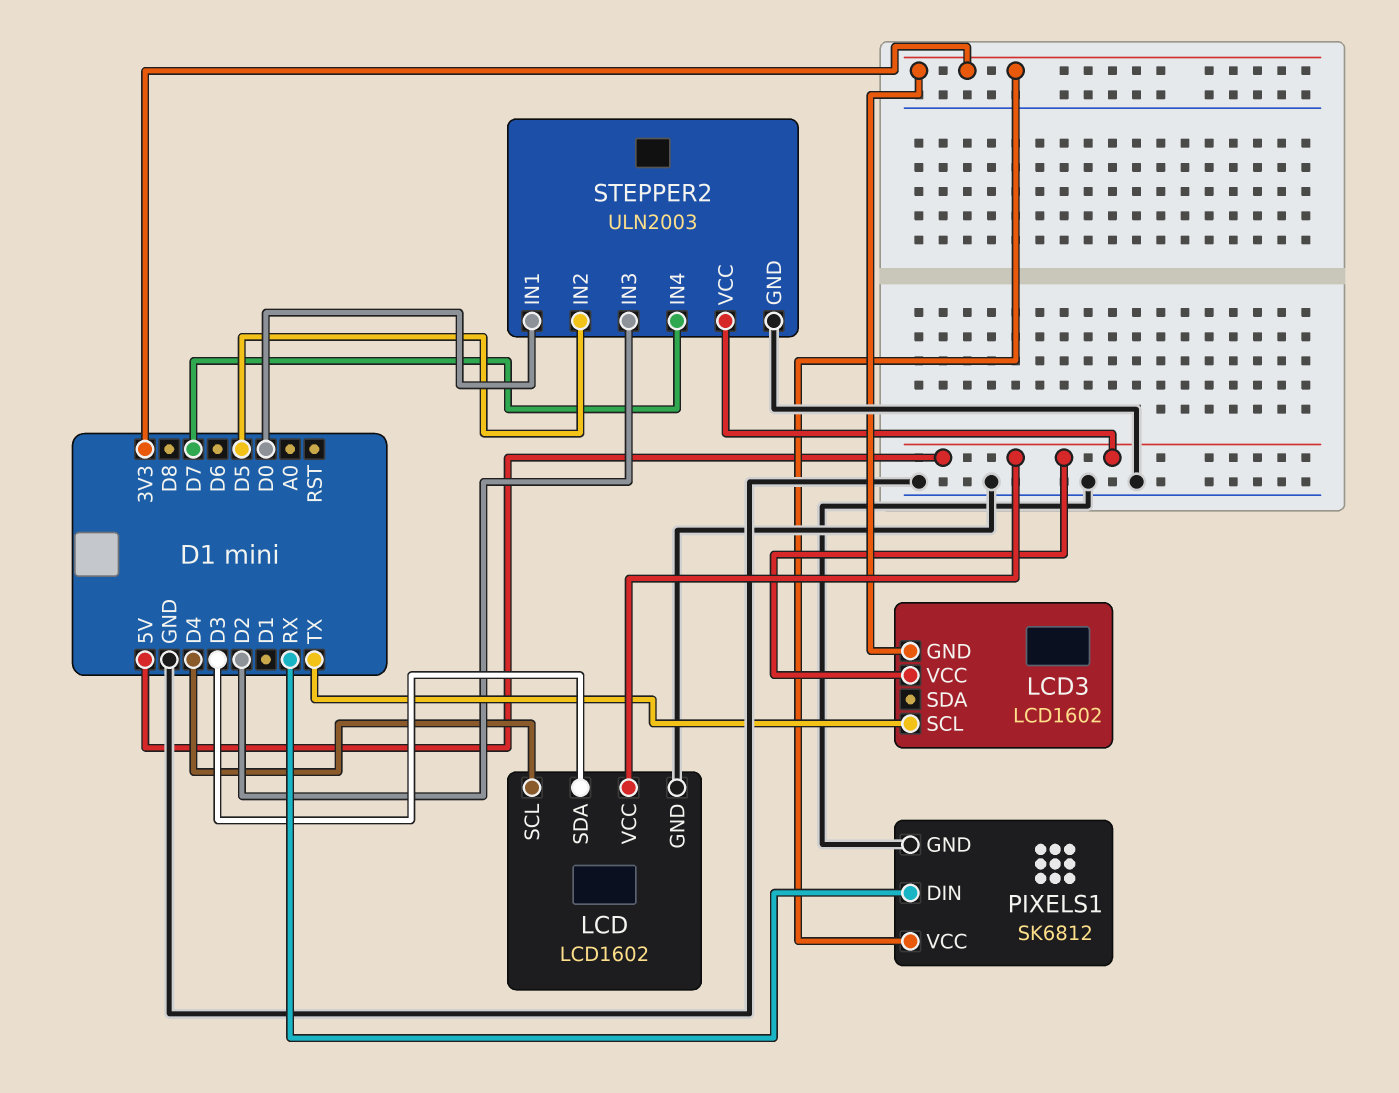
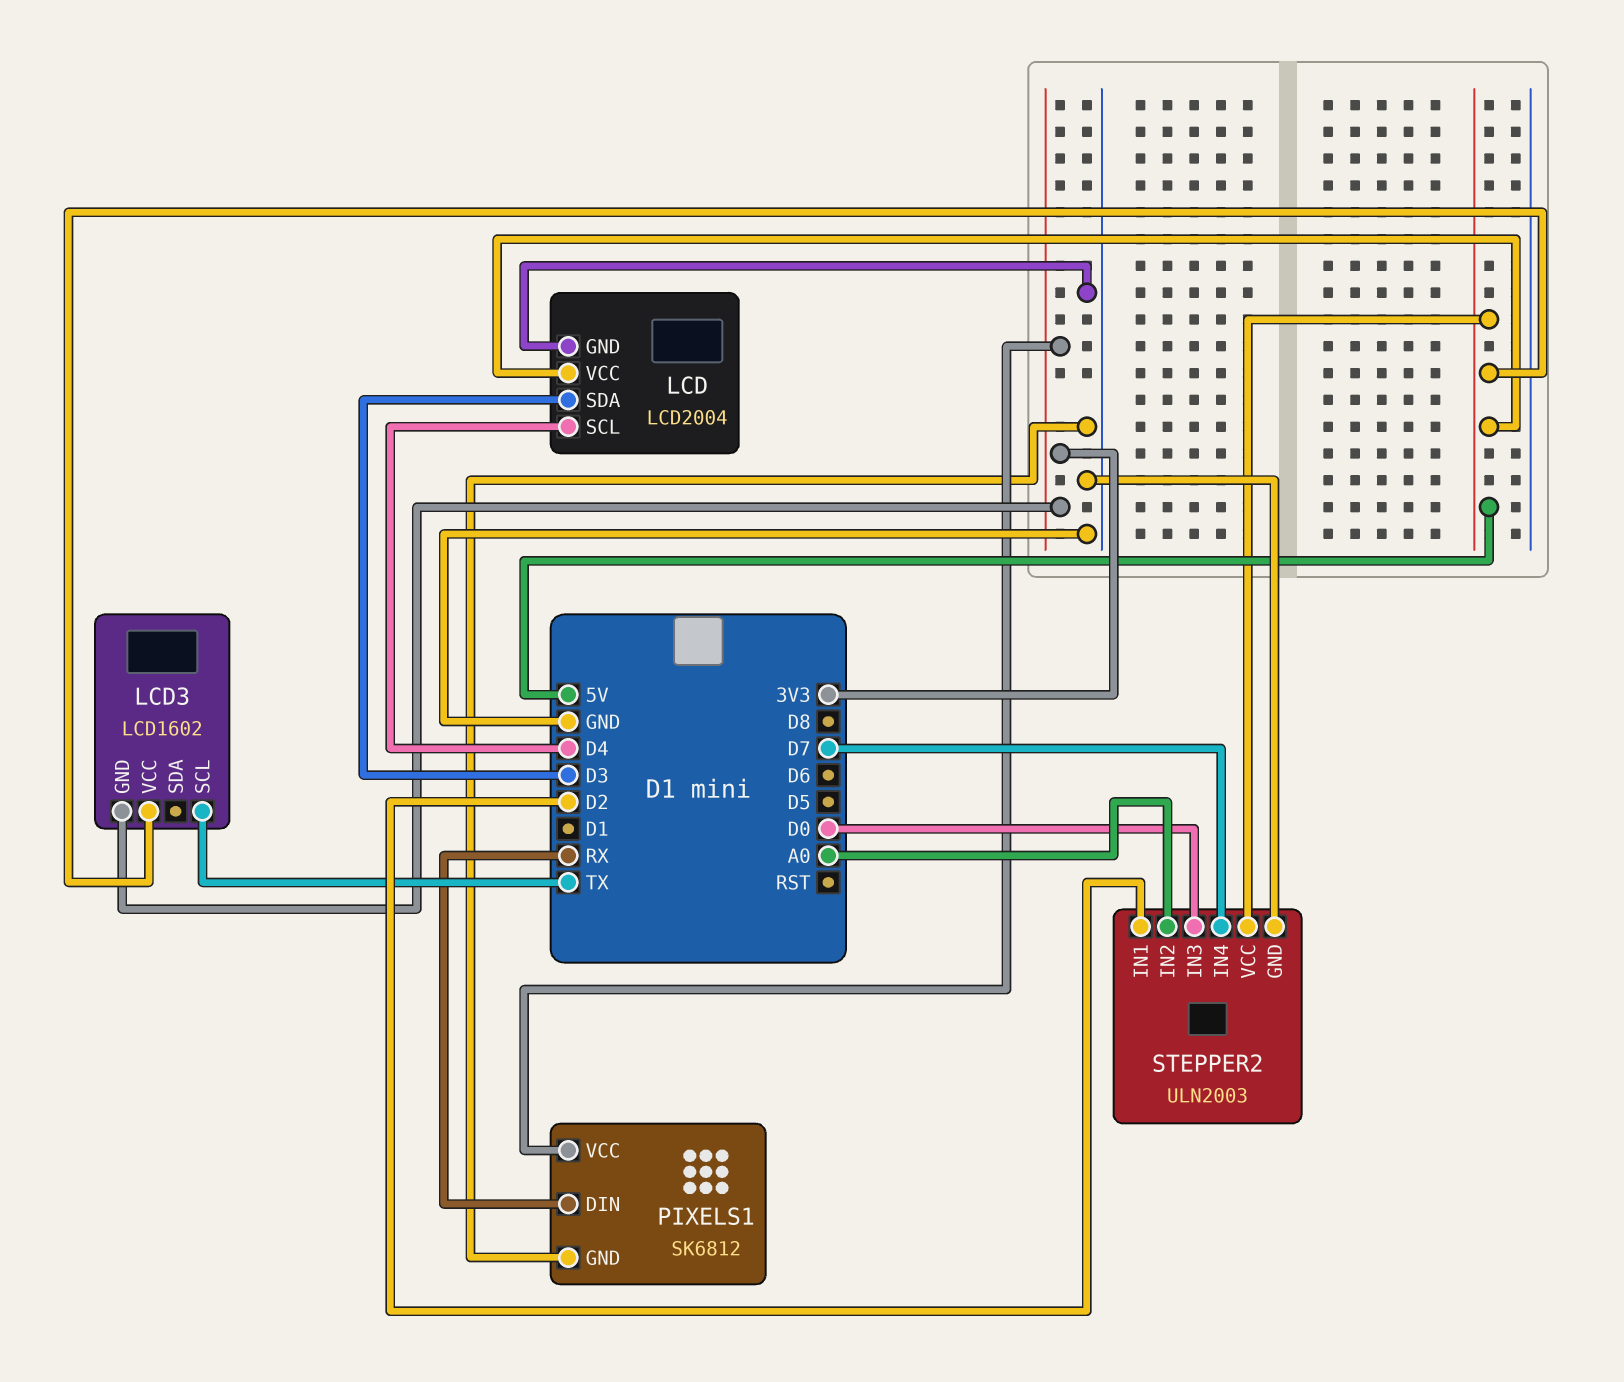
LCD: LCD1602 -> LCD2004
STEPPER2 pin IN1: D0 -> D2
STEPPER2 pin IN2: D5 -> A0
STEPPER2 pin IN3: D2 -> D0

